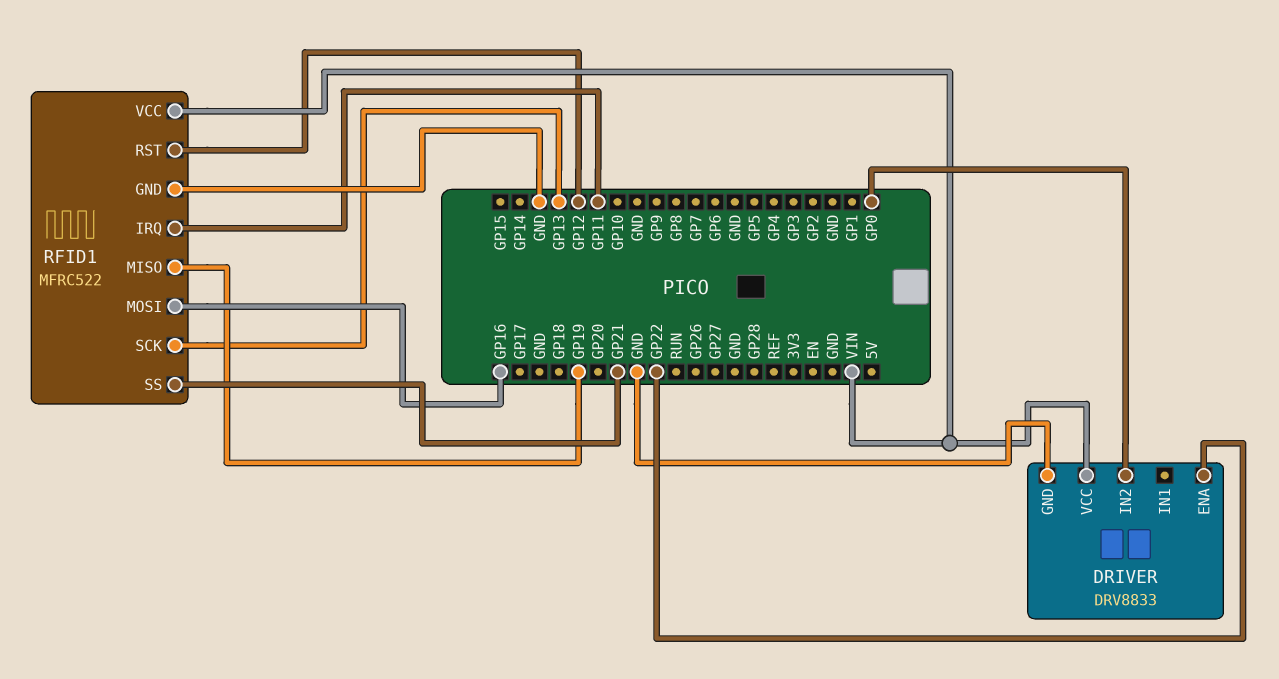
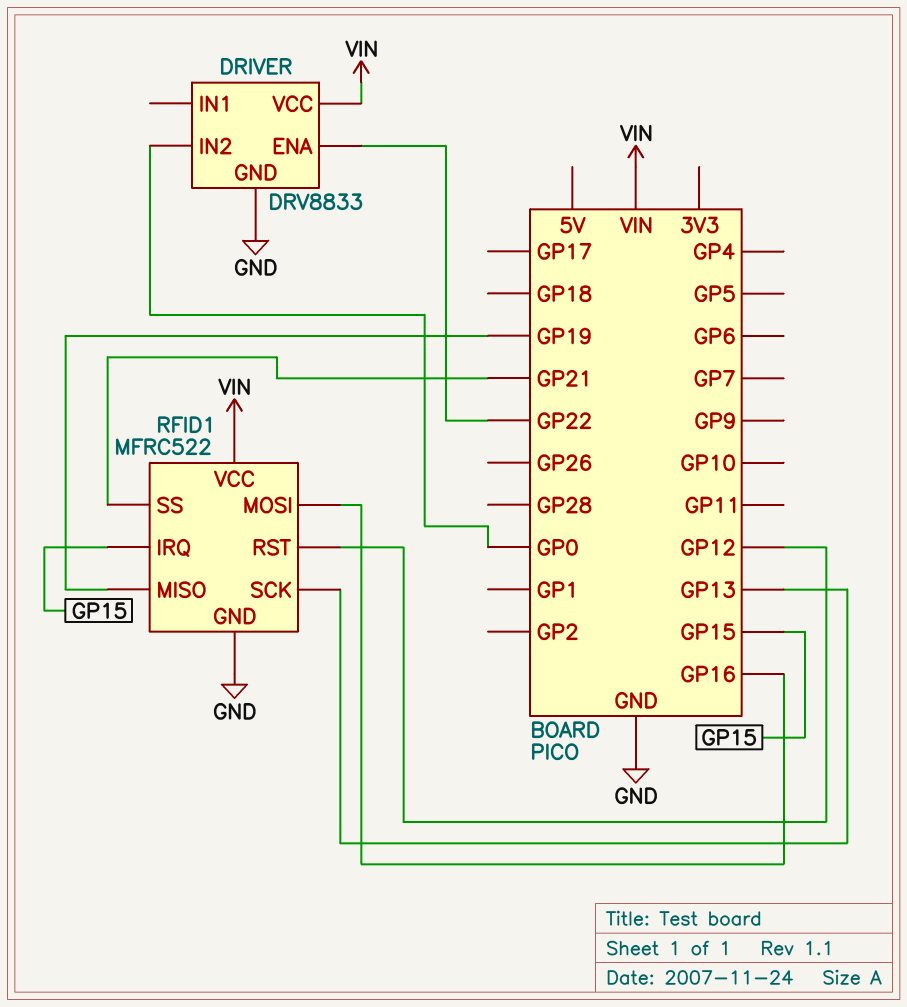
RFID1 pin IRQ: GP11 -> GP15

